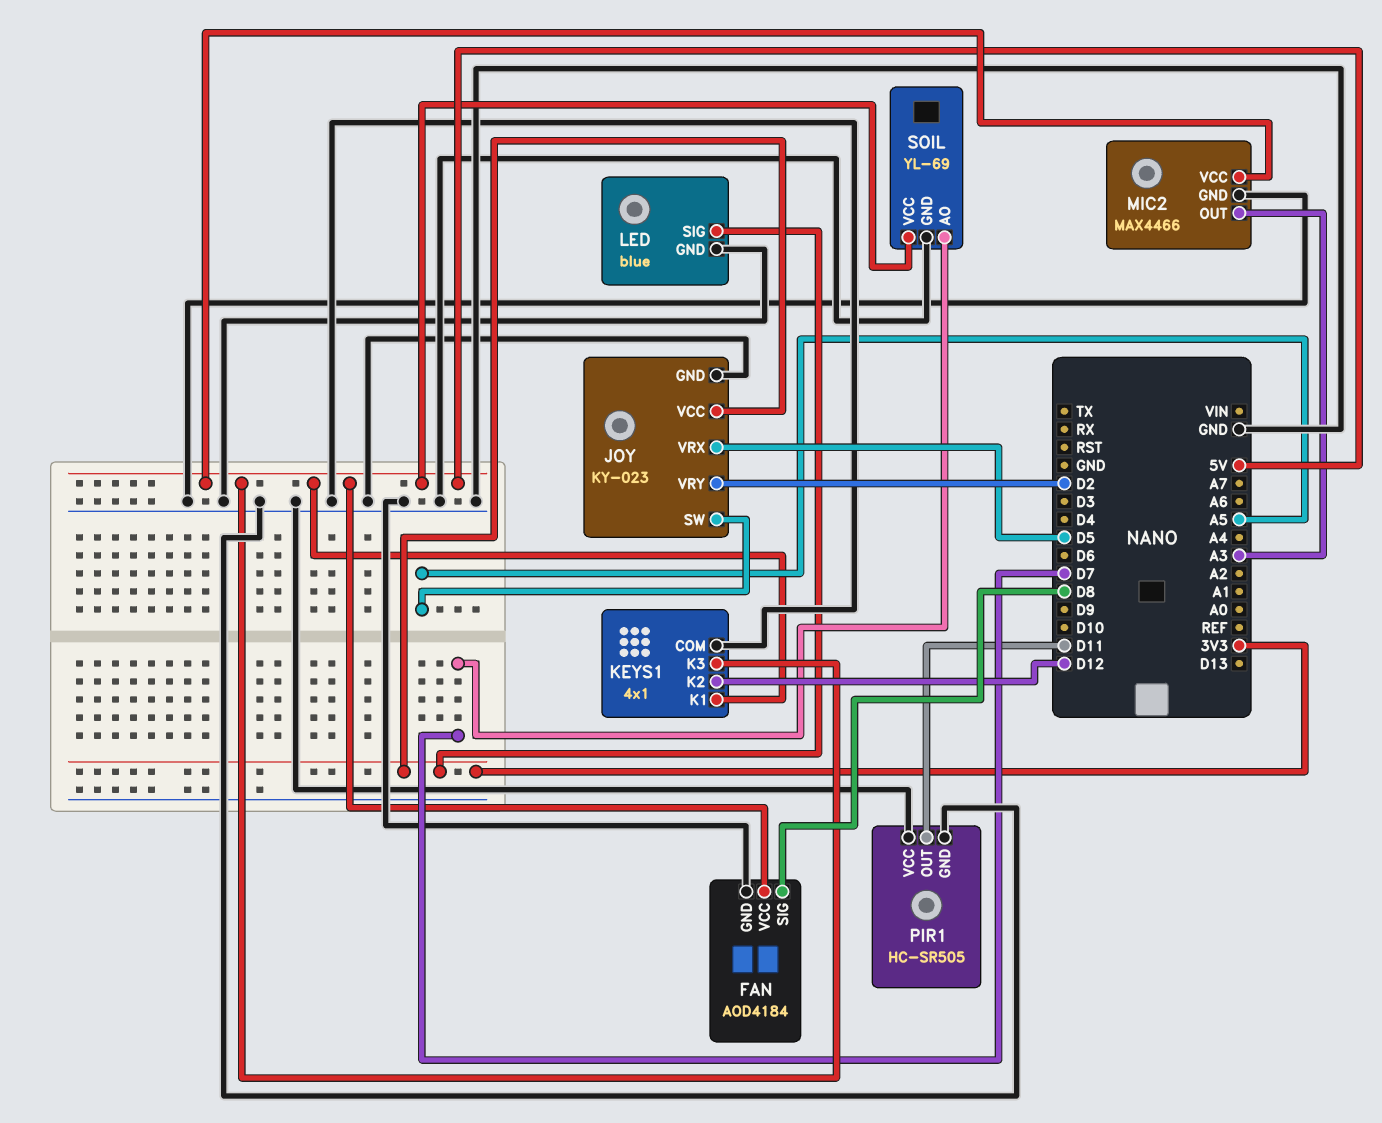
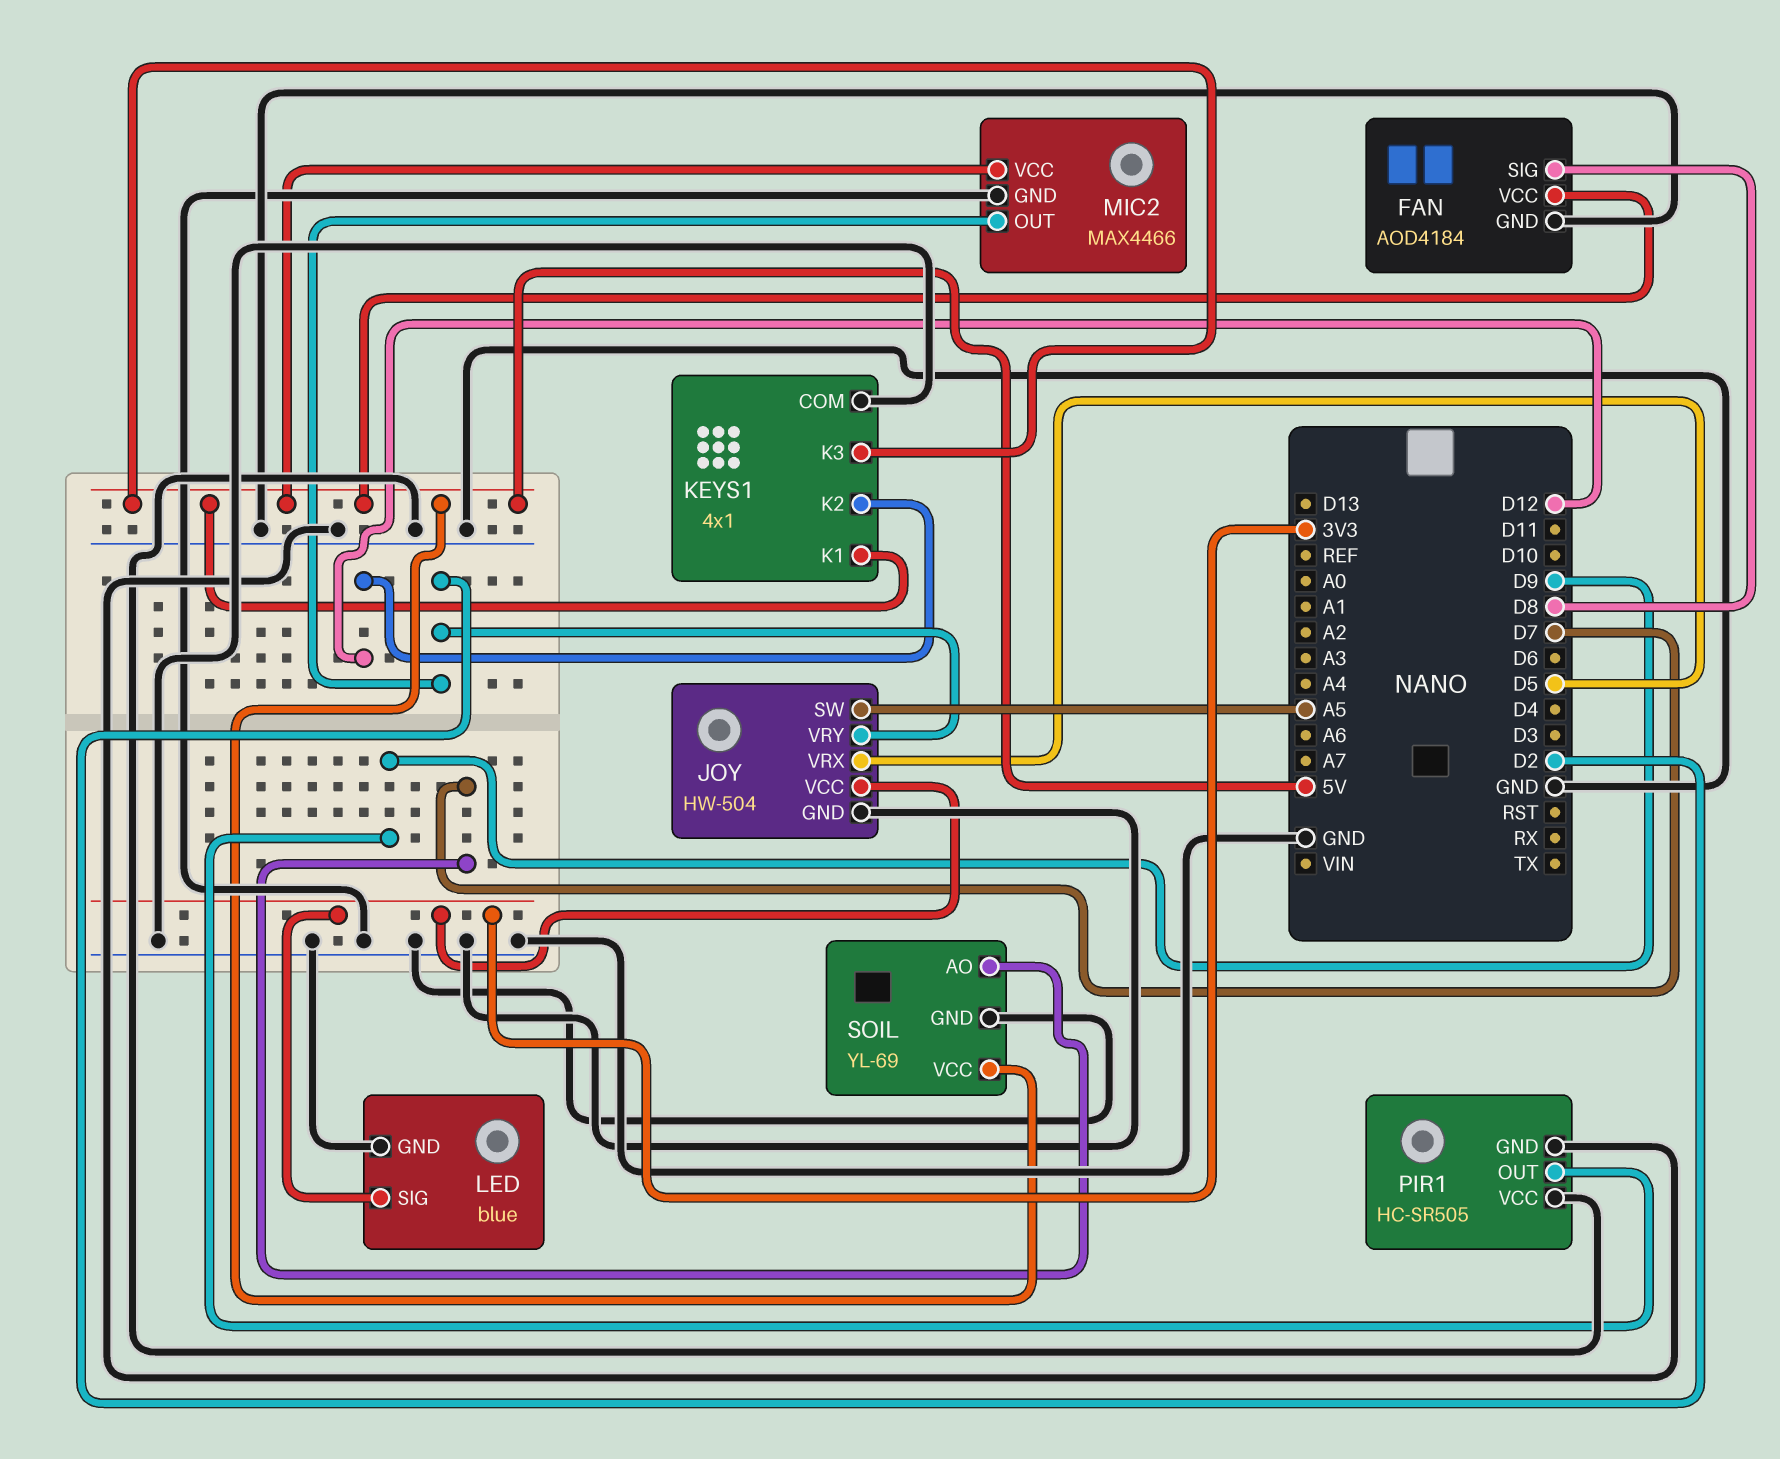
JOY: KY-023 -> HW-504
MIC2 pin OUT: A3 -> D2
PIR1 pin OUT: D11 -> D9

